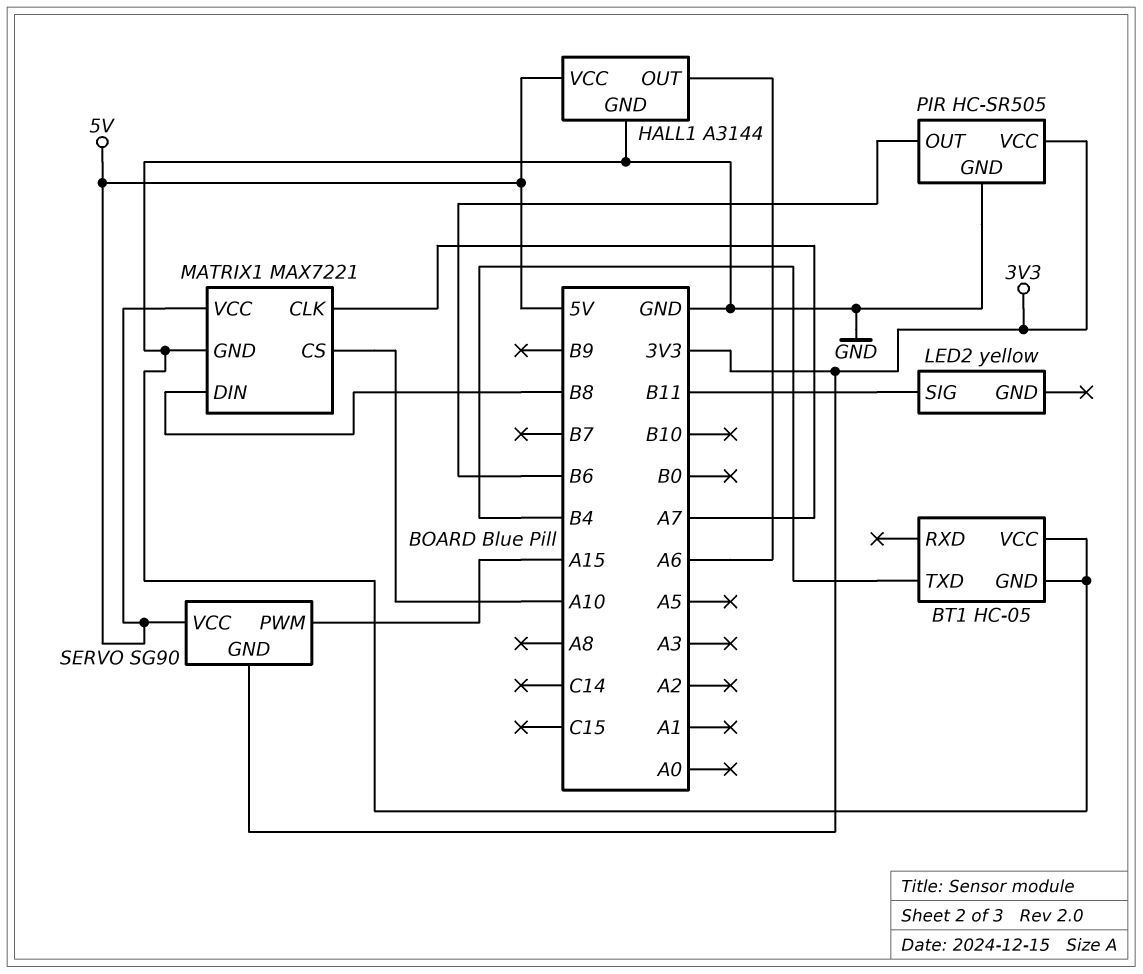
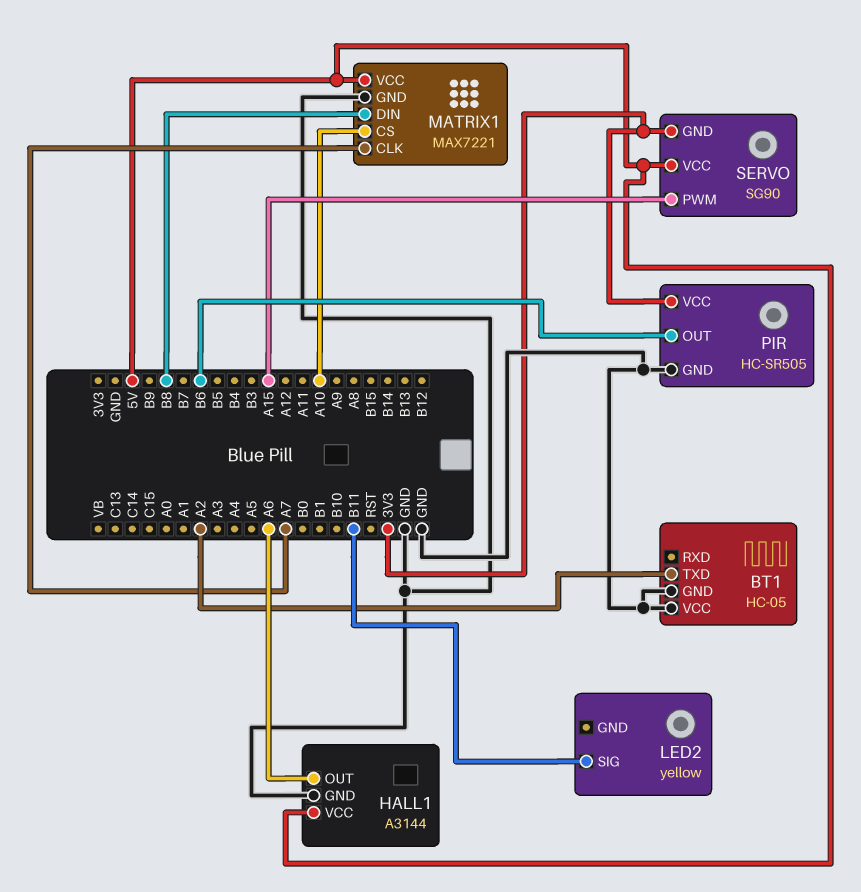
BT1 pin TXD: B4 -> A2

